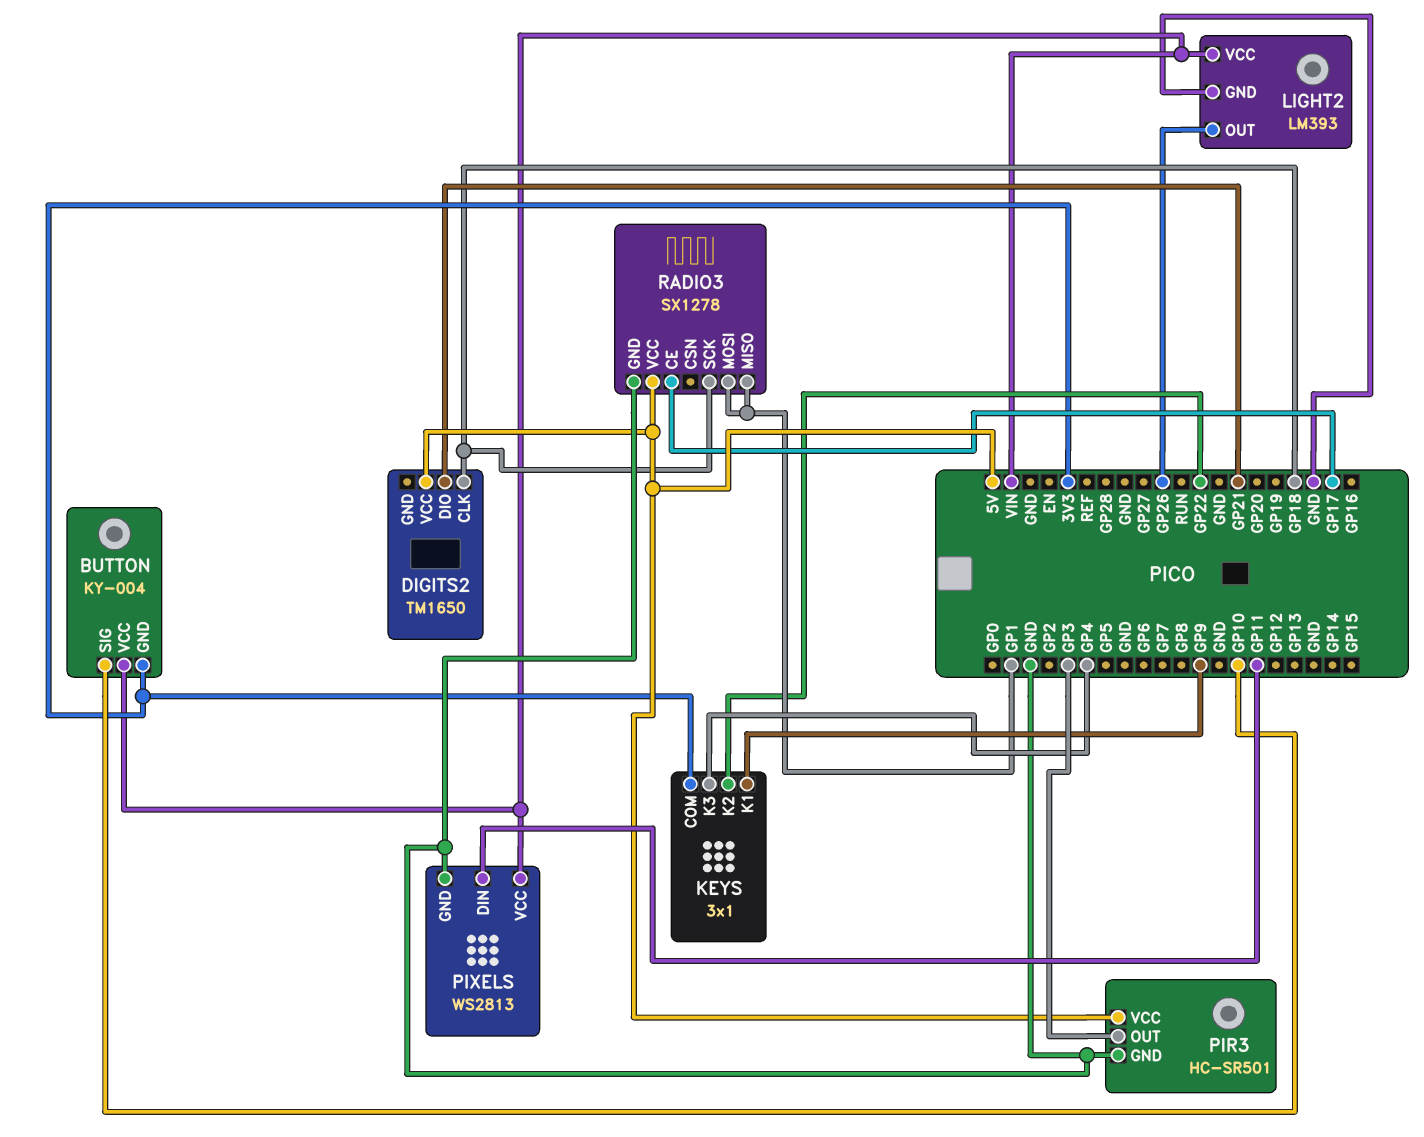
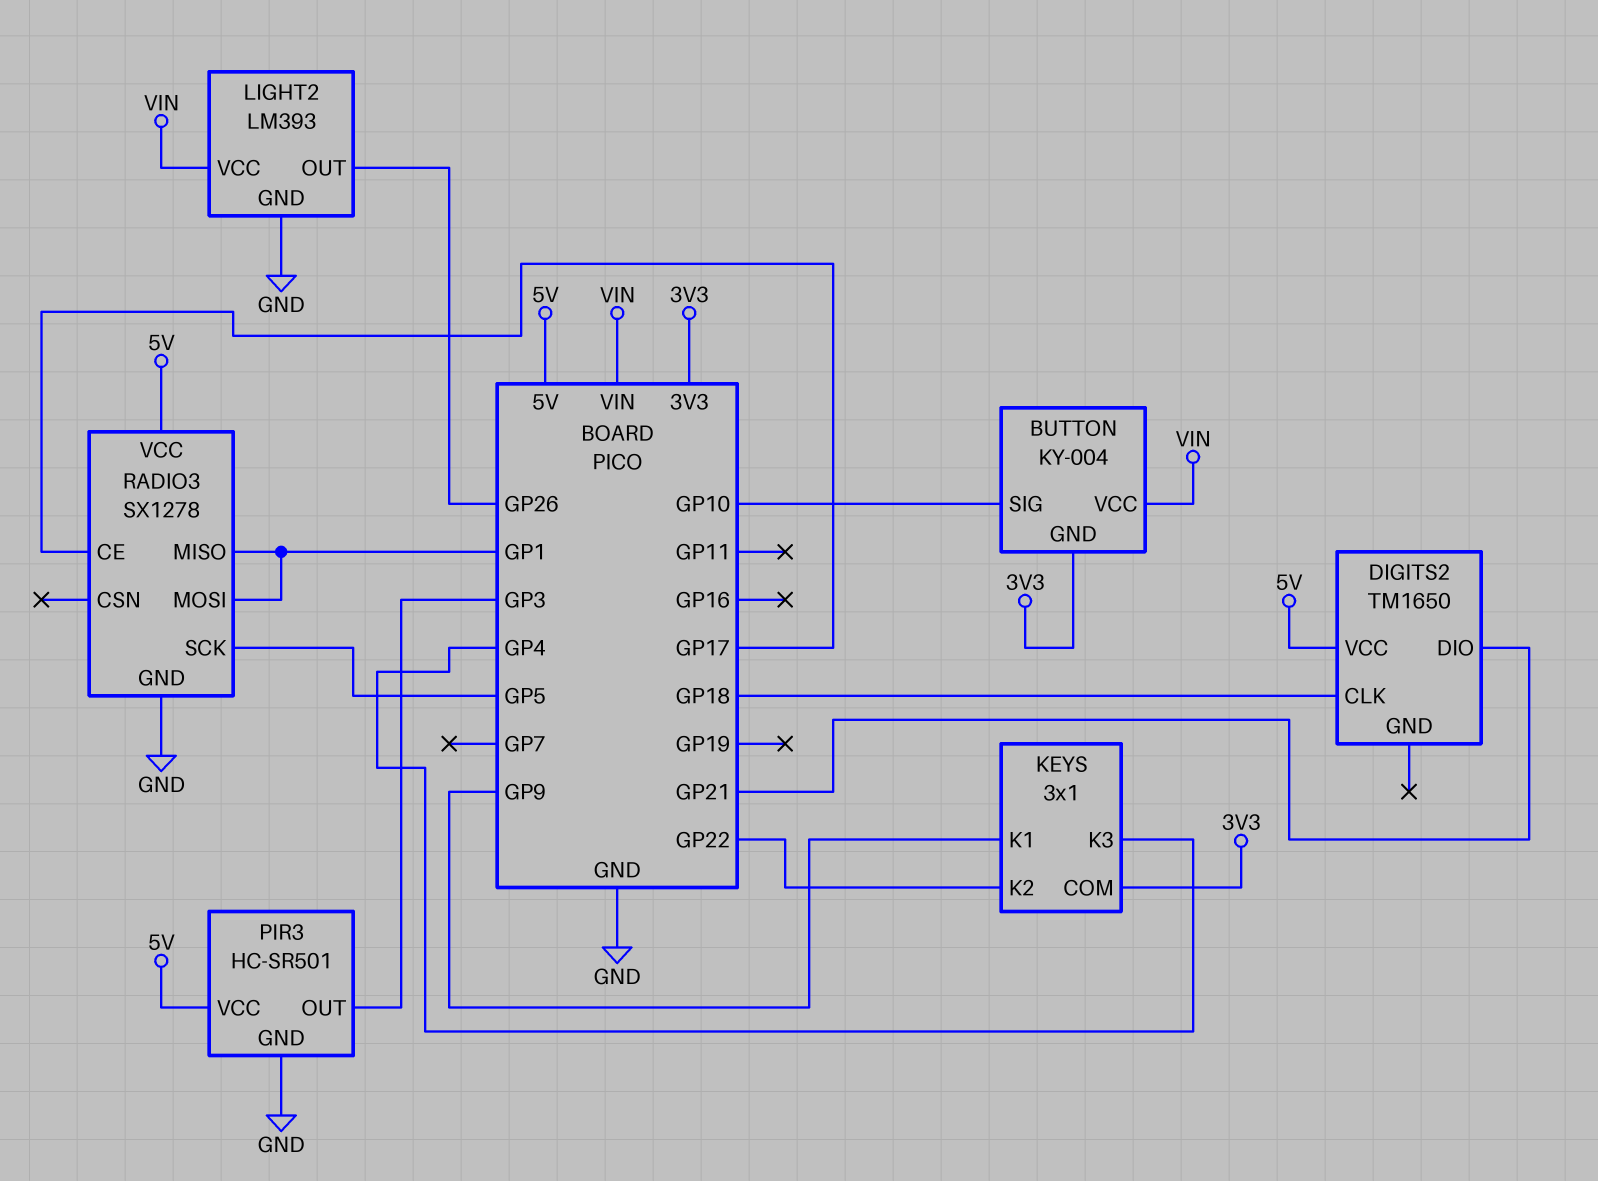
PIXELS: WS2813 -> none
PIXELS pin DIN: GP11 -> none
PIXELS pin GND: GND -> none
PIXELS pin VCC: VIN -> none
RADIO3 pin SCK: GP18 -> GP5

